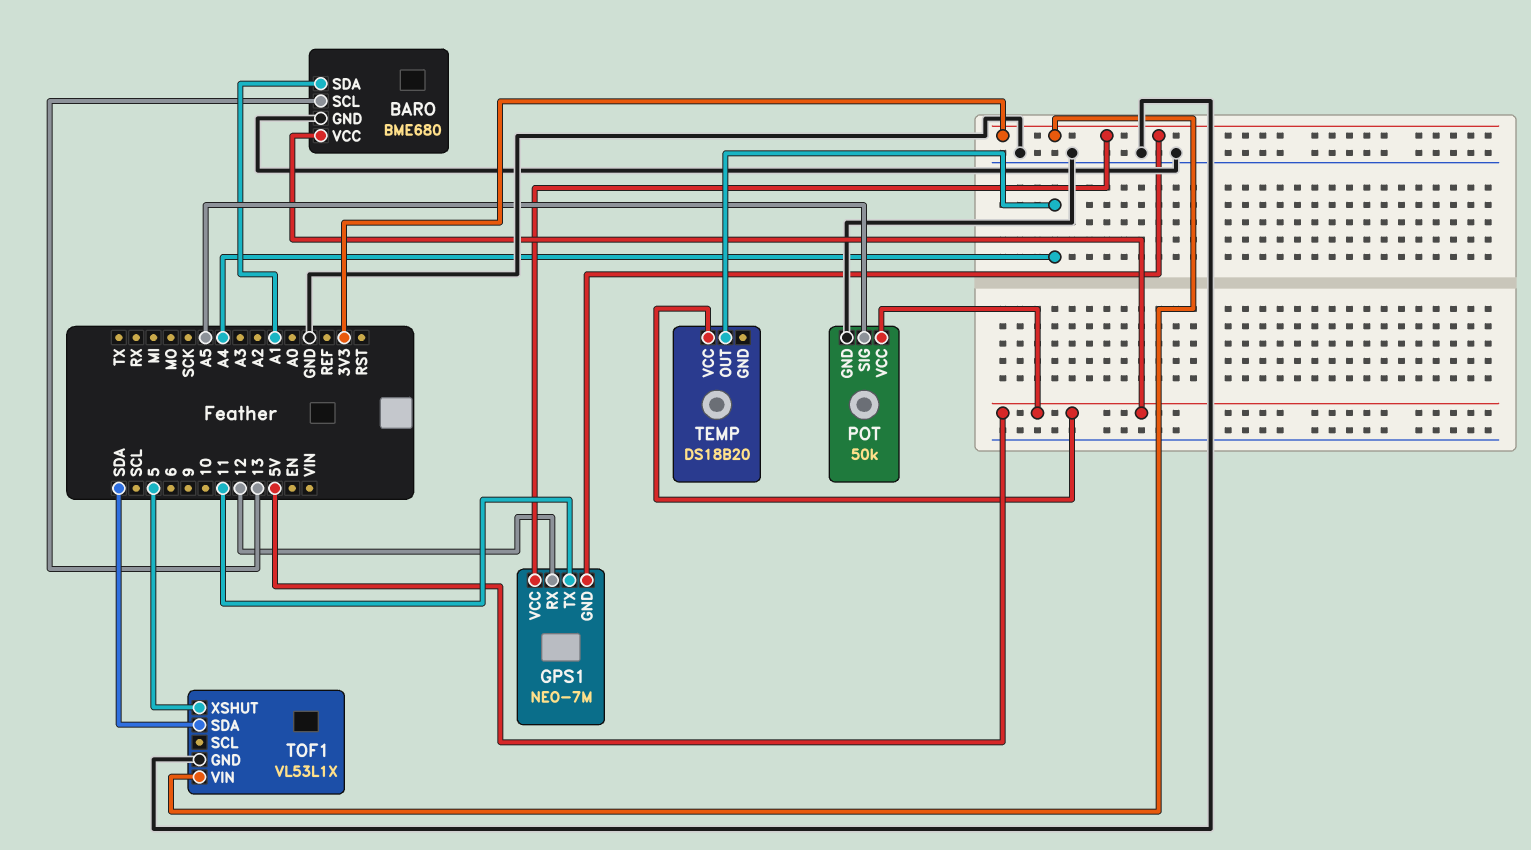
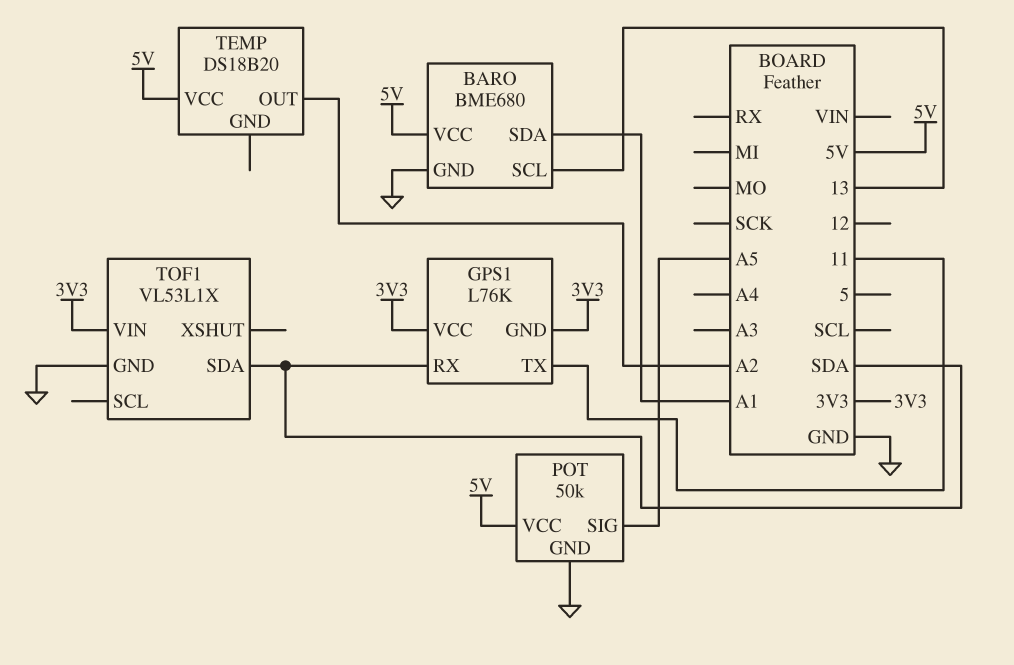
GPS1: NEO-7M -> L76K
GPS1 pin RX: 12 -> SDA
TEMP pin OUT: A4 -> A2
TOF1 pin XSHUT: 5 -> none

